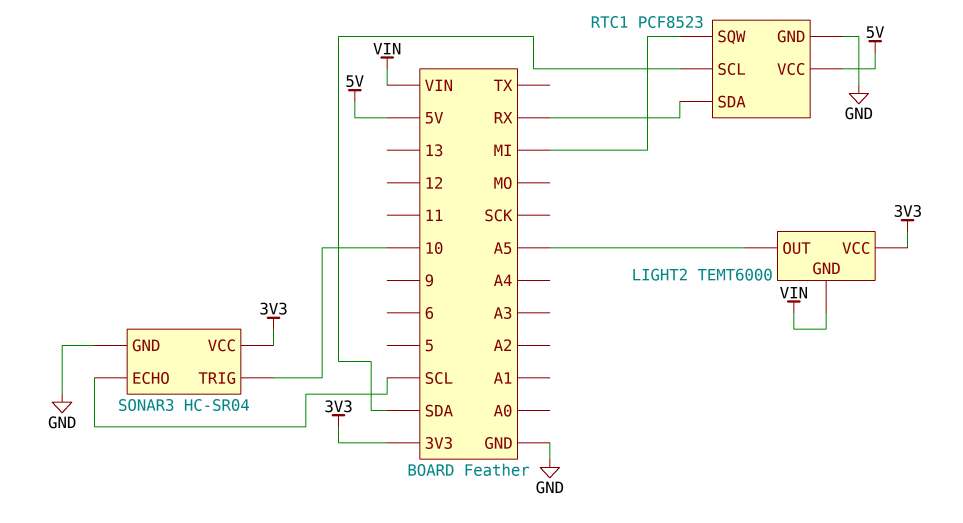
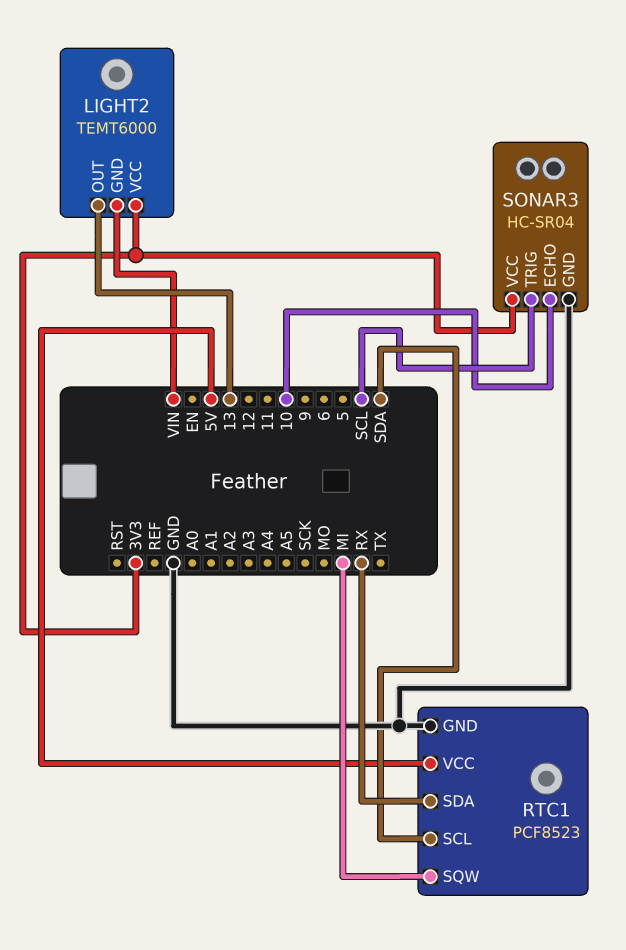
LIGHT2 pin OUT: A5 -> 13
SONAR3 pin ECHO: SCL -> 10
SONAR3 pin TRIG: 10 -> SCL

